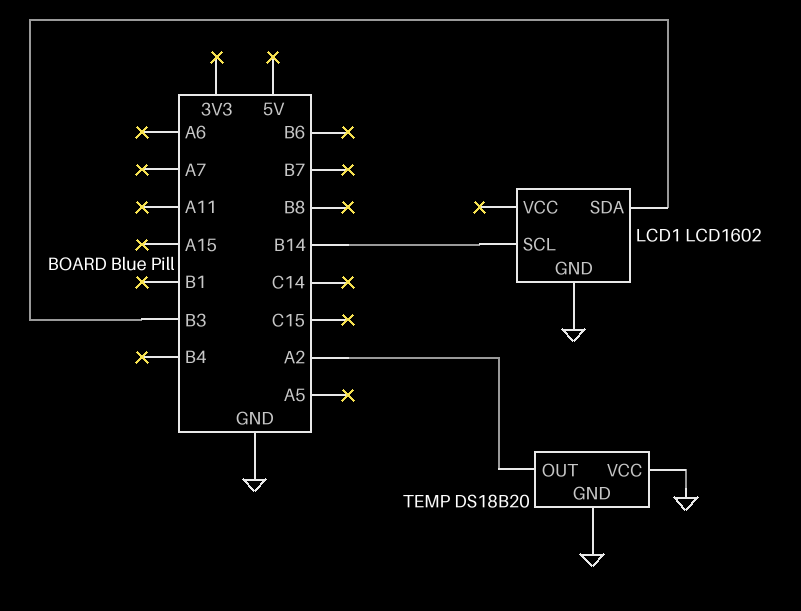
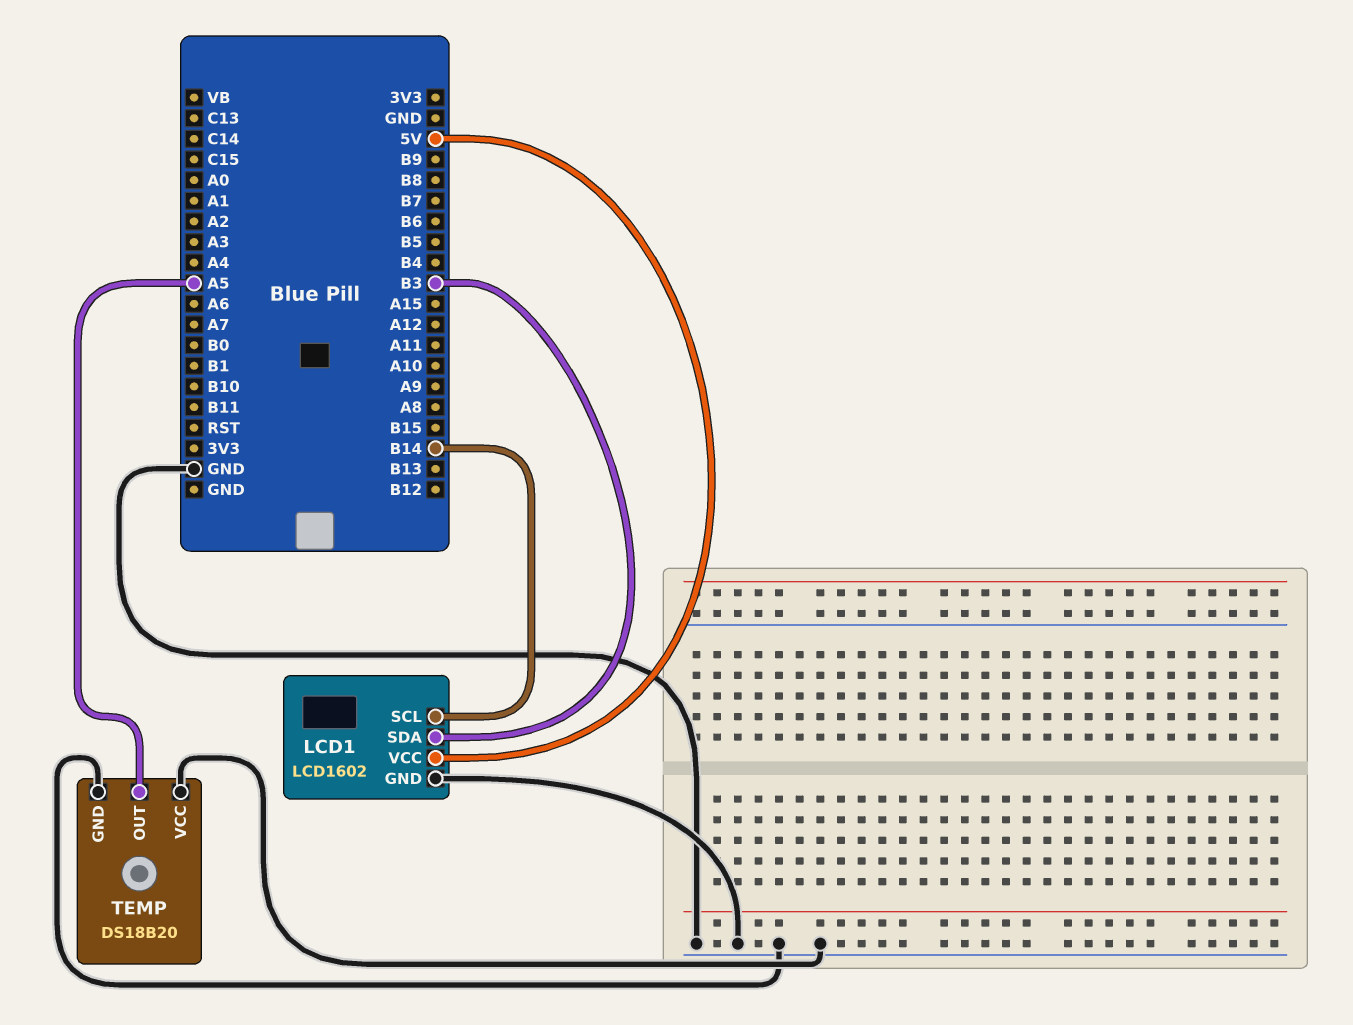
LCD1 pin VCC: none -> 5V
TEMP pin OUT: A2 -> A5

